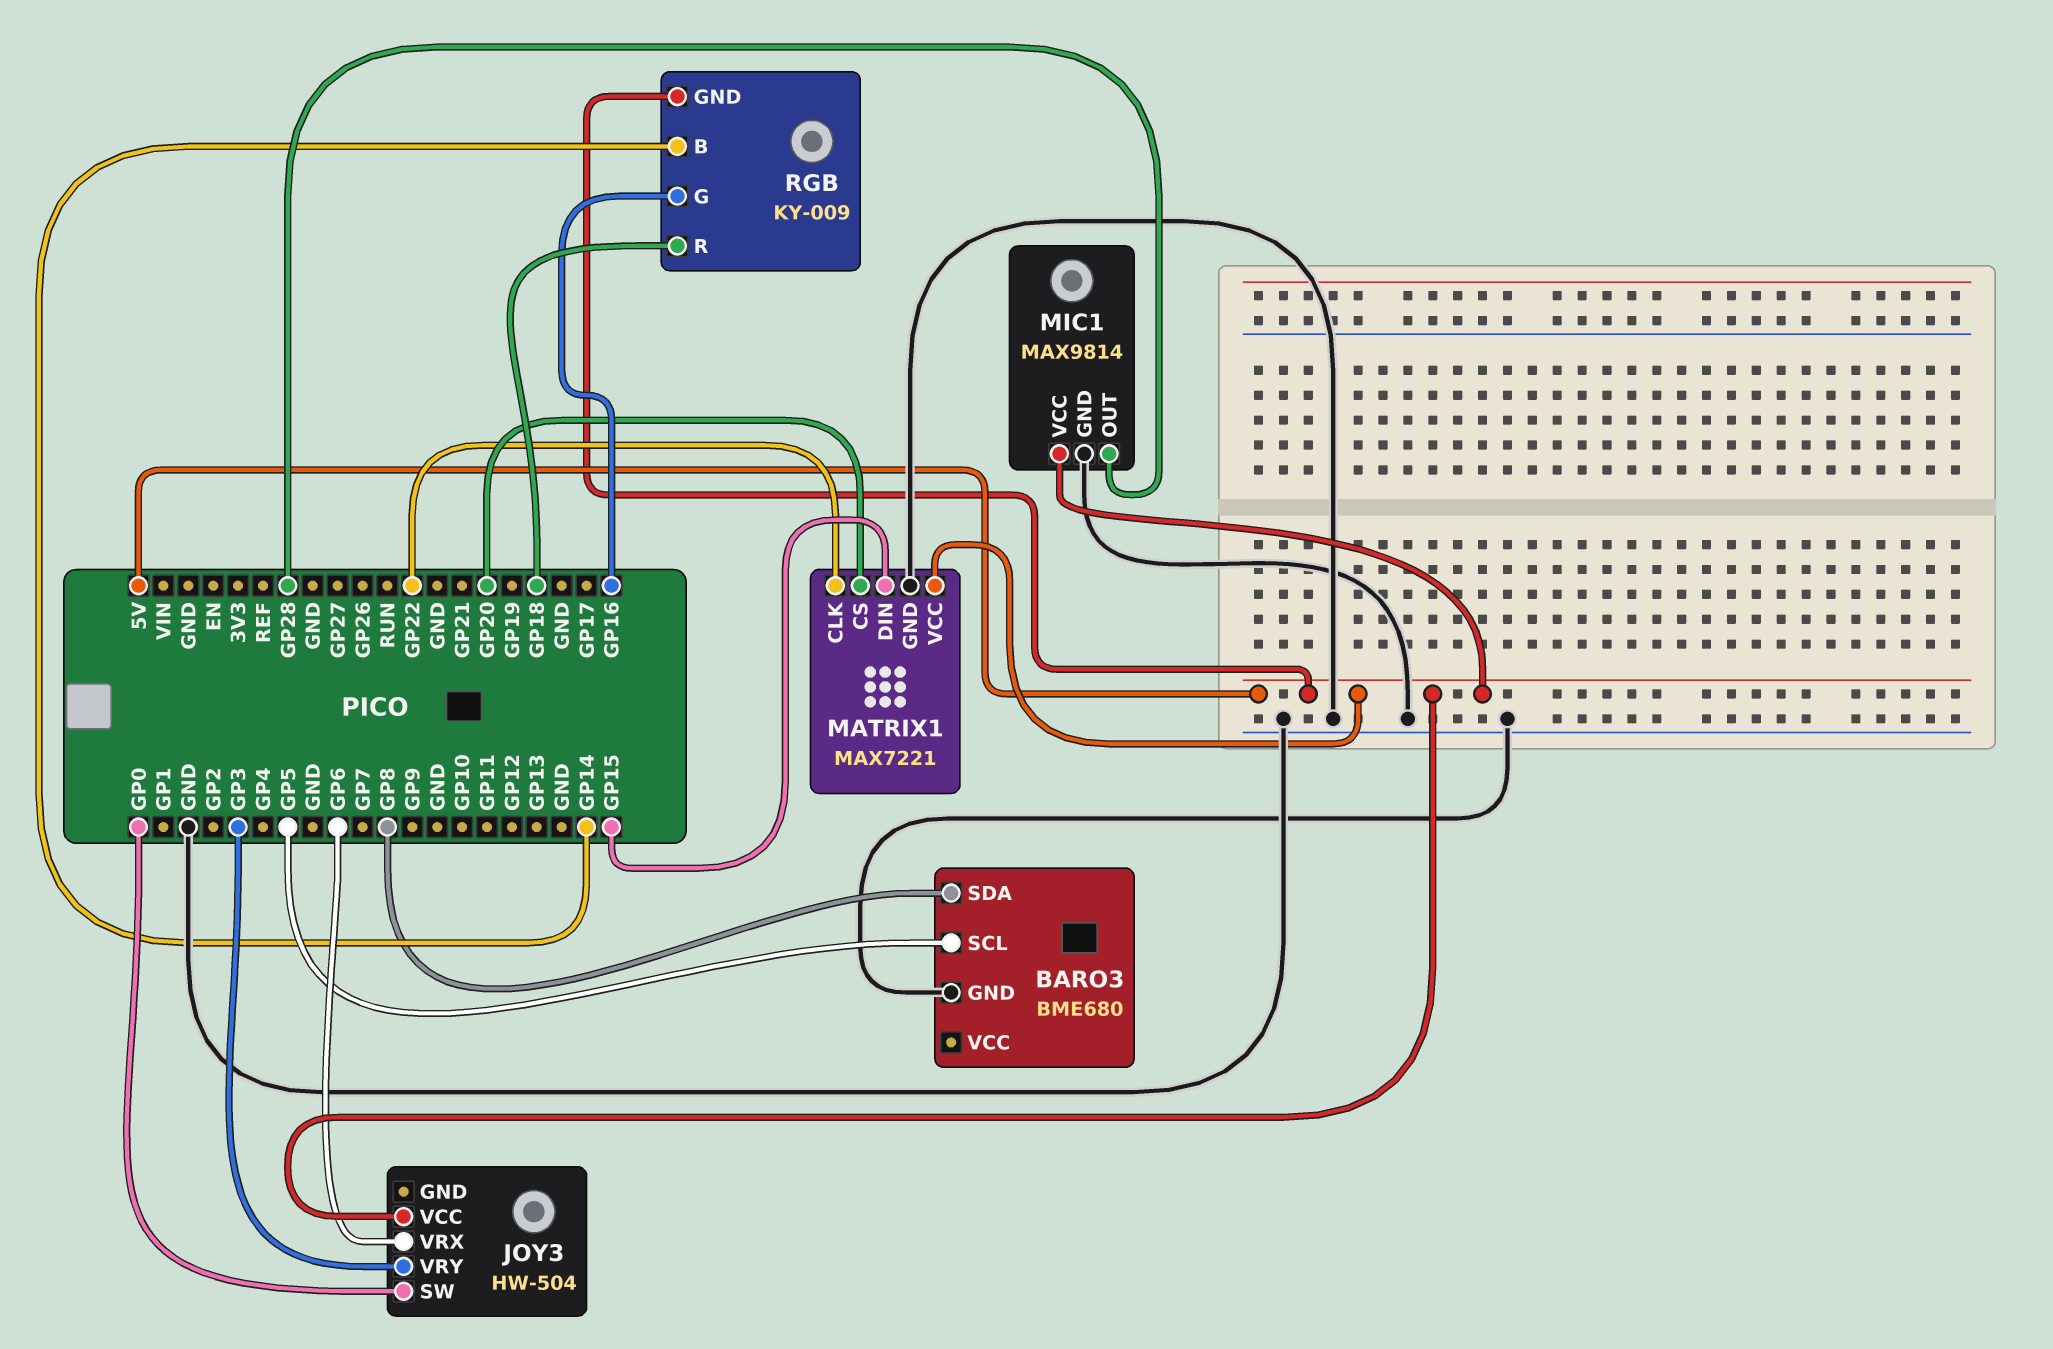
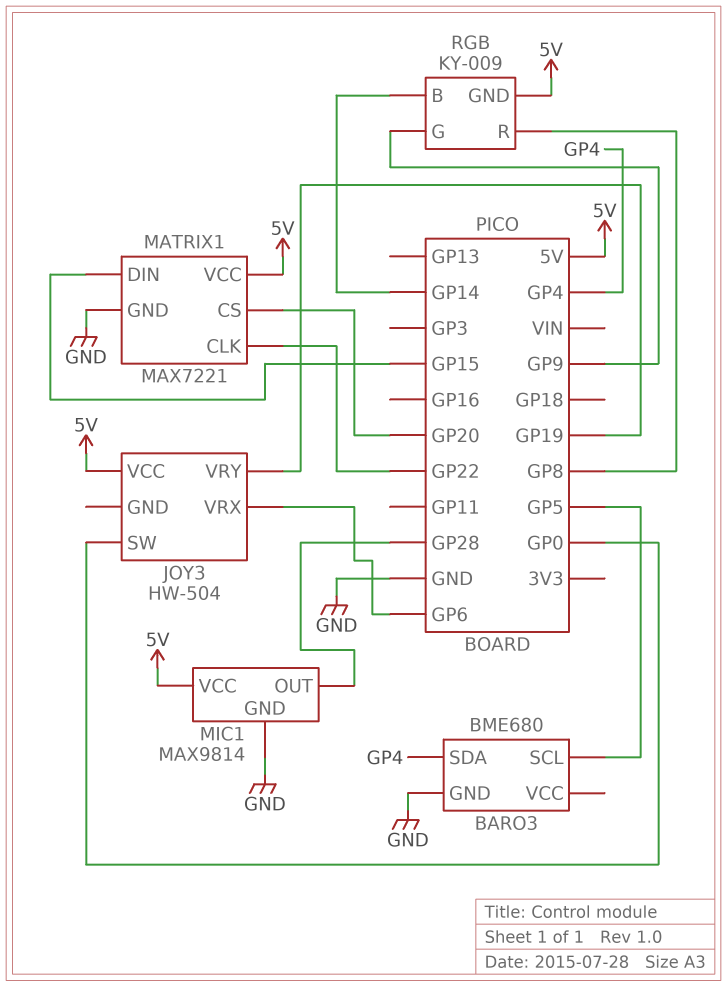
BARO3 pin SDA: GP8 -> GP4
JOY3 pin VRY: GP3 -> GP19
RGB pin G: GP16 -> GP9
RGB pin R: GP18 -> GP8

